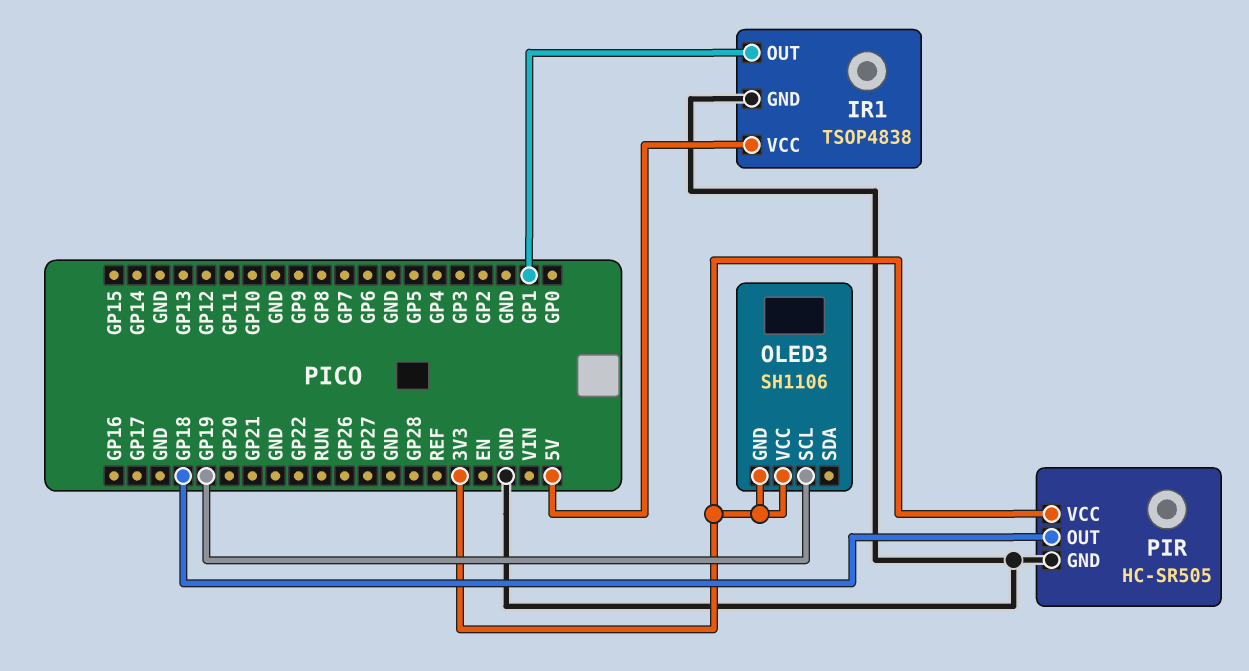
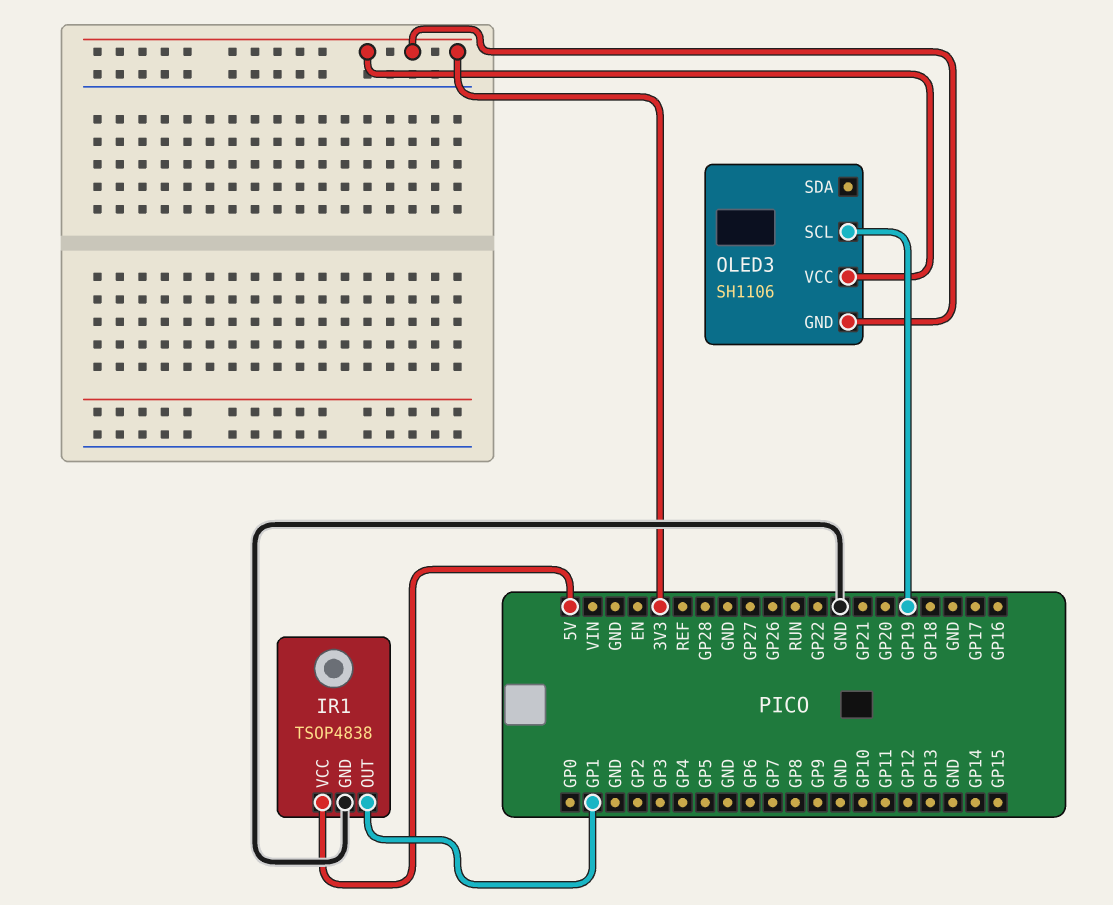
PIR: HC-SR505 -> none
PIR pin GND: GND -> none
PIR pin OUT: GP18 -> none
PIR pin VCC: 3V3 -> none

